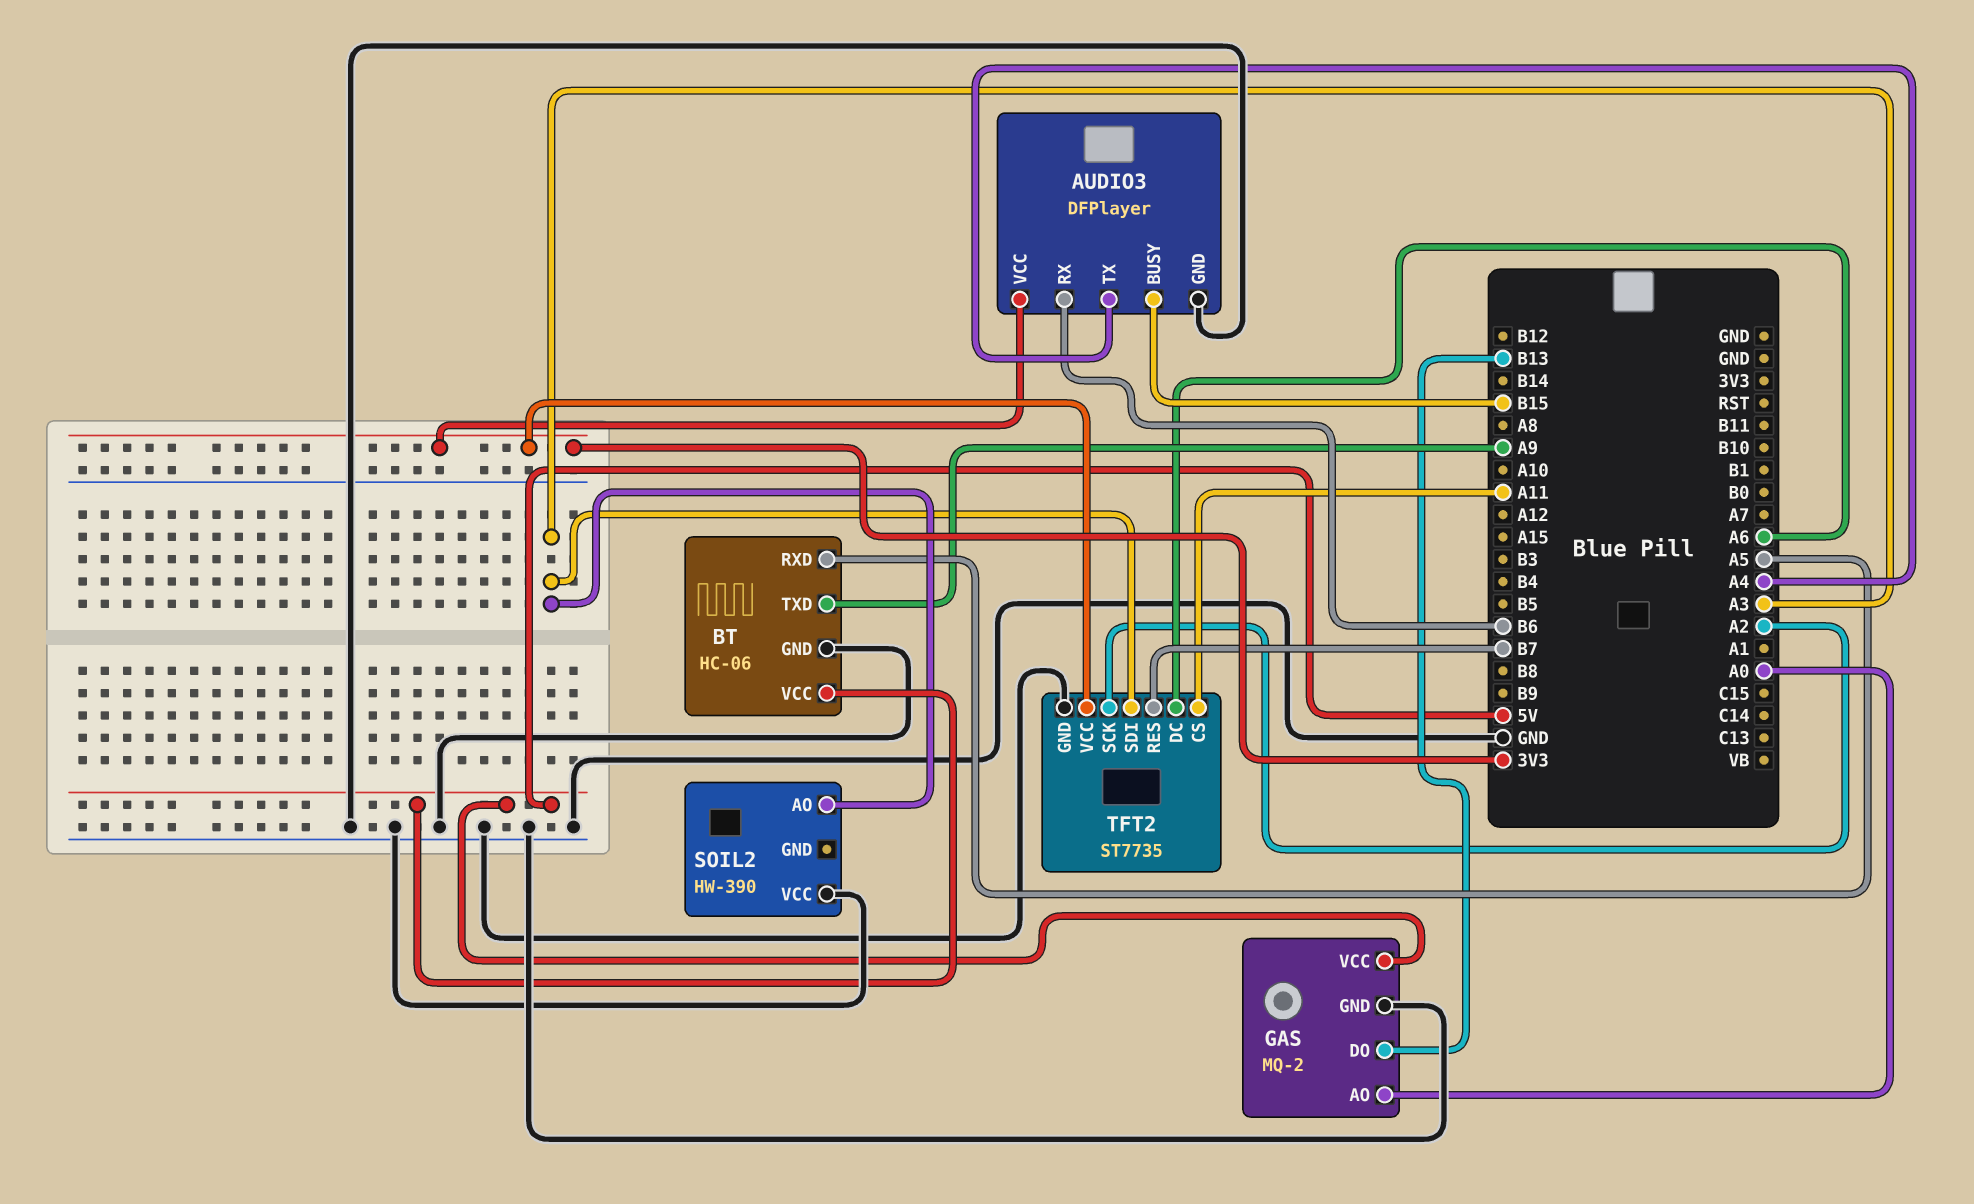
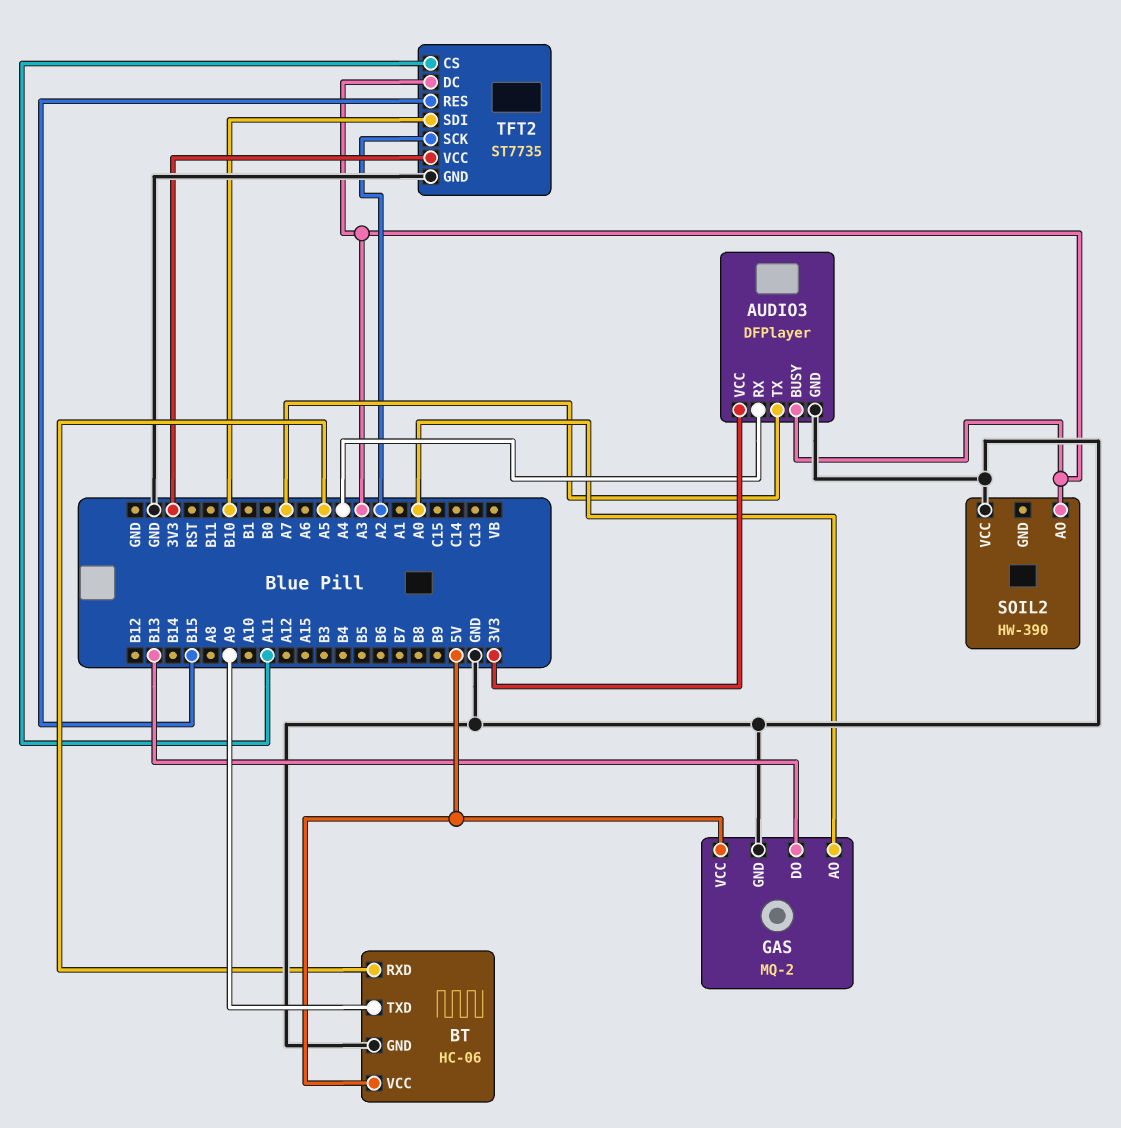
AUDIO3 pin BUSY: B15 -> A3
AUDIO3 pin RX: B6 -> A4
AUDIO3 pin TX: A4 -> A7
TFT2 pin DC: A6 -> A3
TFT2 pin RES: B7 -> B15
TFT2 pin SDI: A3 -> B10

